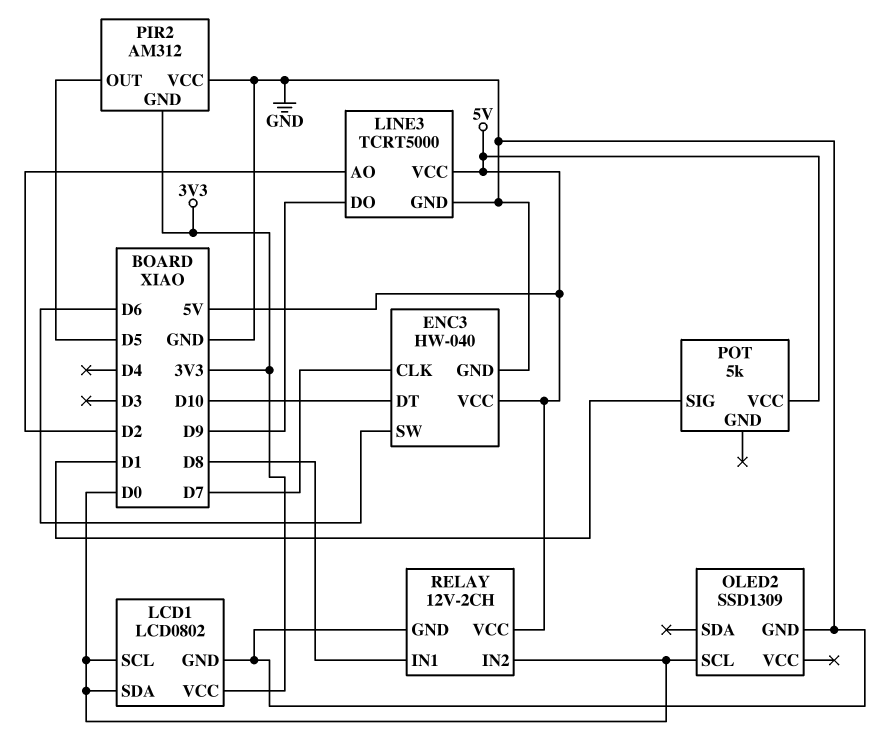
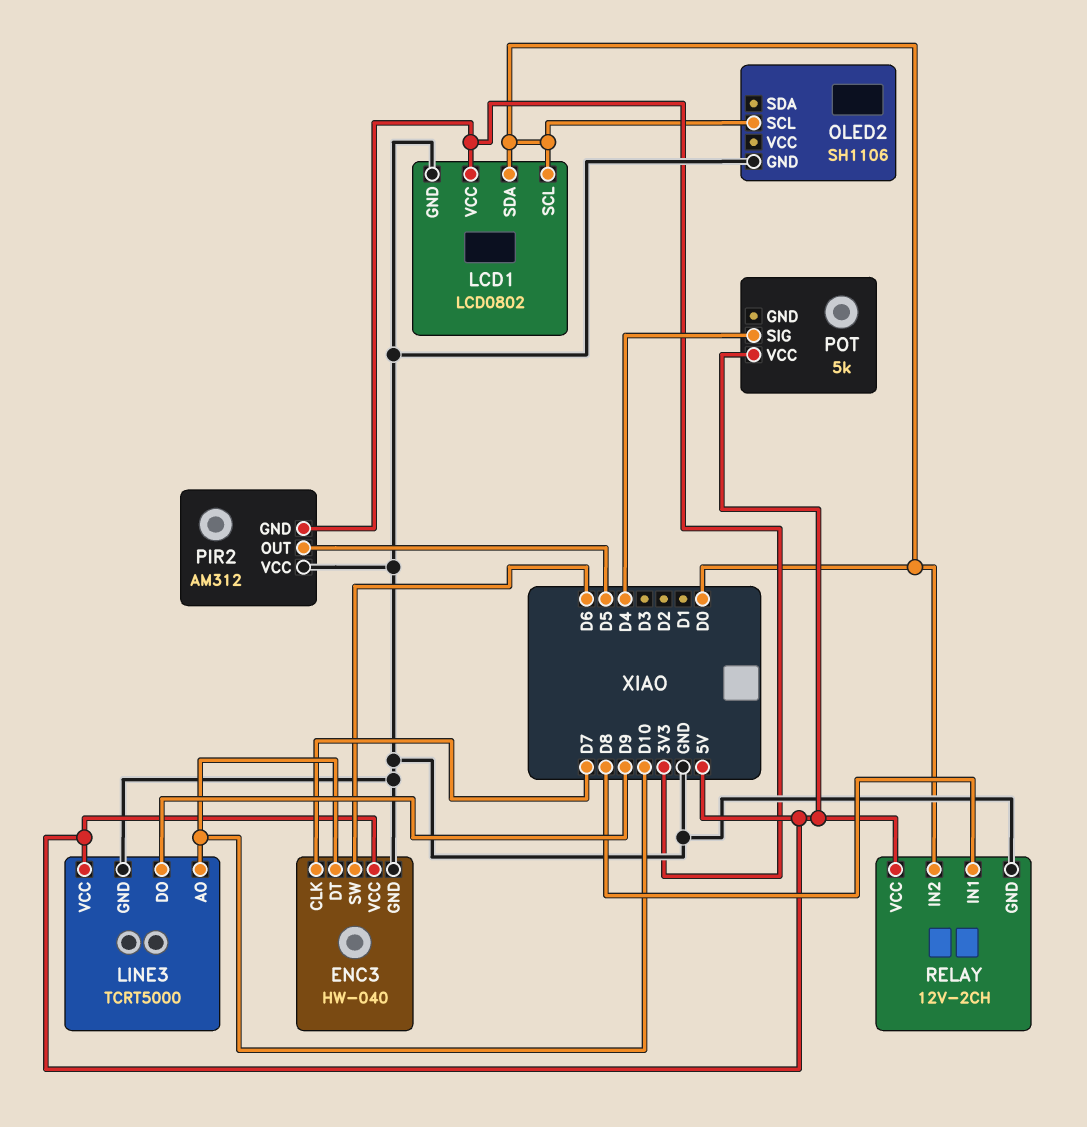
LINE3 pin AO: D2 -> D10
OLED2: SSD1309 -> SH1106
POT pin SIG: D1 -> D4

